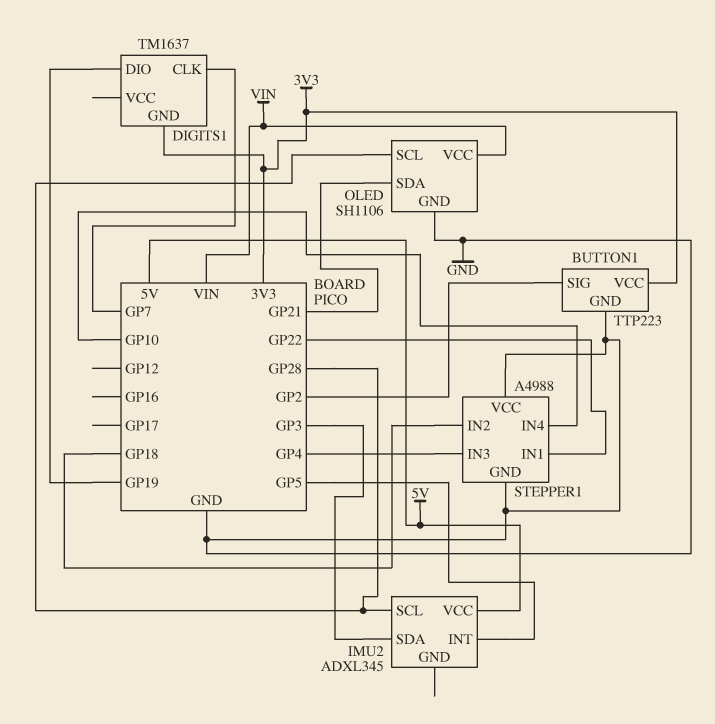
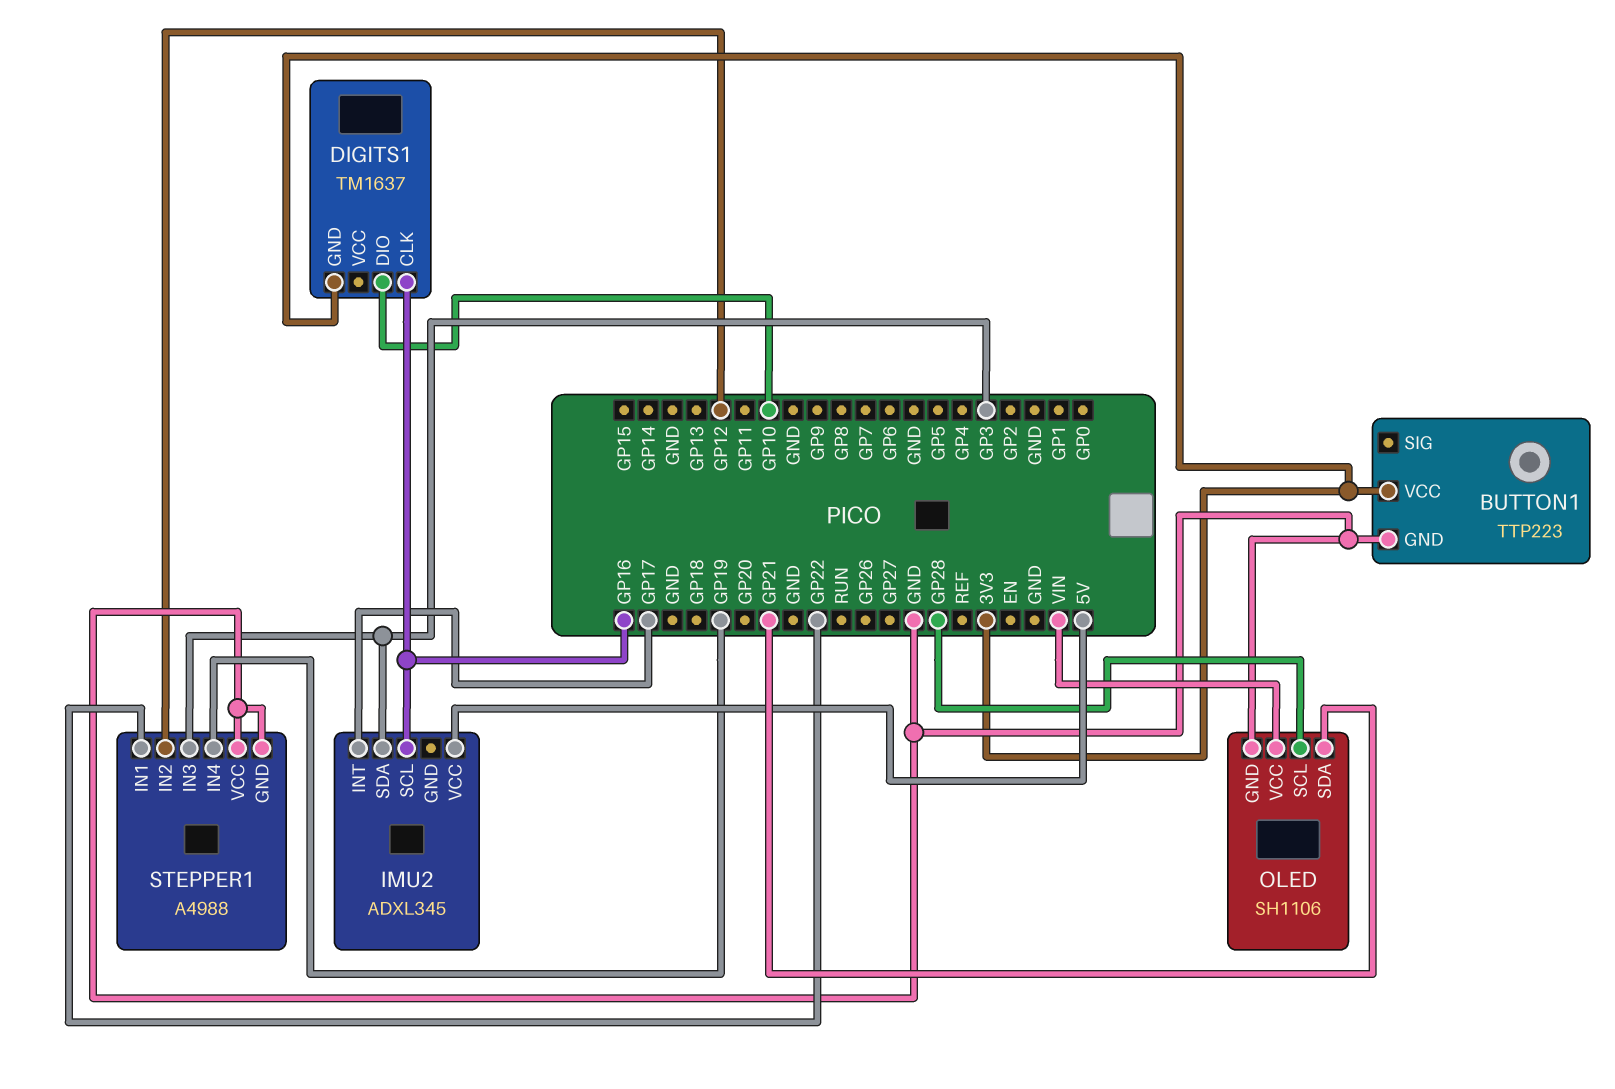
BUTTON1 pin SIG: GP2 -> none
DIGITS1 pin CLK: GP7 -> GP16
DIGITS1 pin DIO: GP19 -> GP10
IMU2 pin INT: GP5 -> GP17
IMU2 pin SCL: GP28 -> GP16
STEPPER1 pin IN2: GP18 -> GP12
STEPPER1 pin IN3: GP4 -> GP3
STEPPER1 pin IN4: GP10 -> GP19

